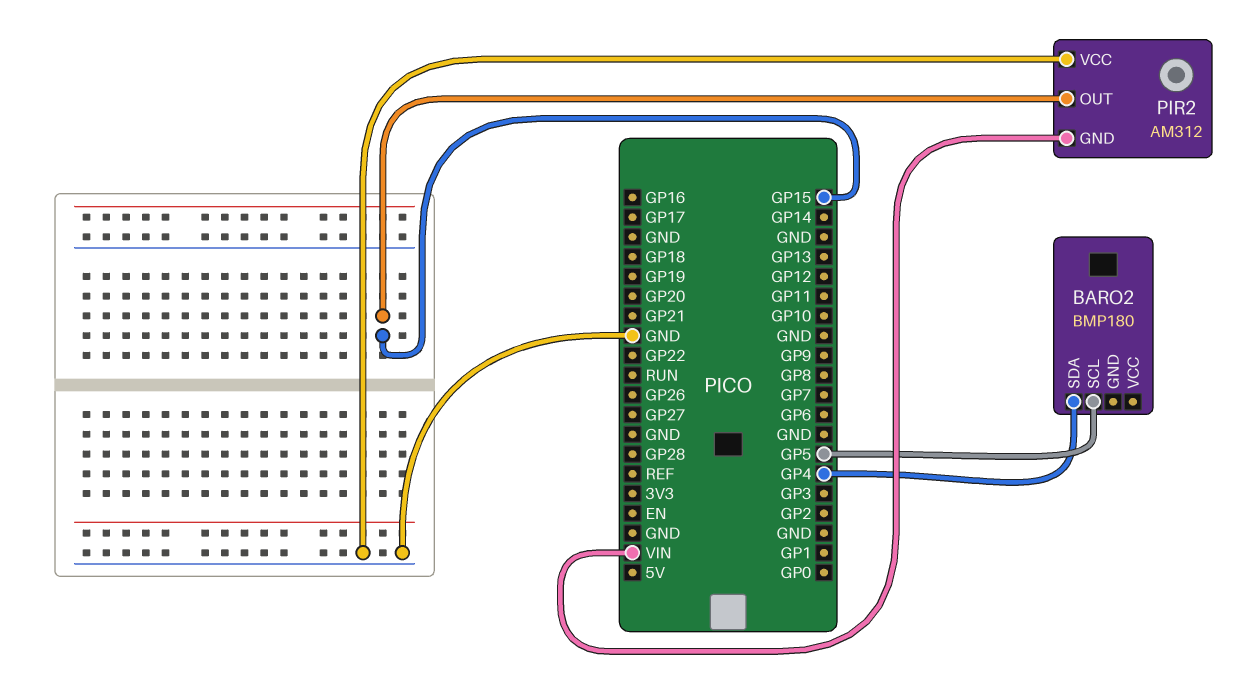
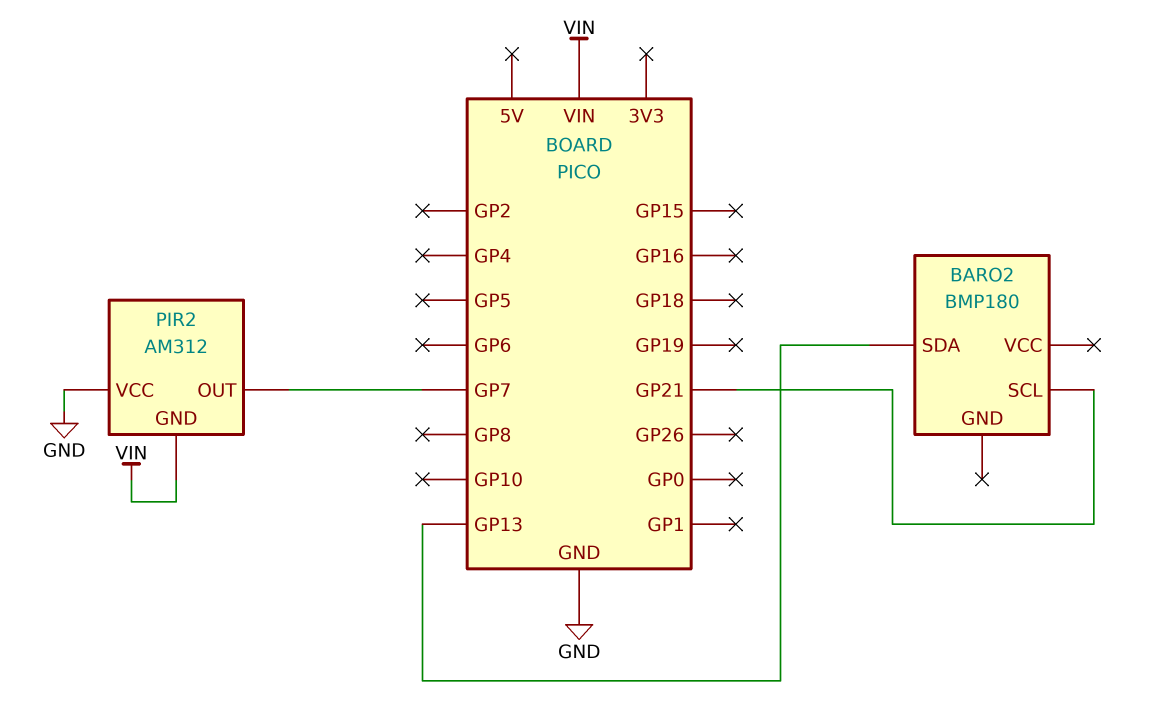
BARO2 pin SCL: GP5 -> GP21
BARO2 pin SDA: GP4 -> GP13
PIR2 pin OUT: GP15 -> GP7

